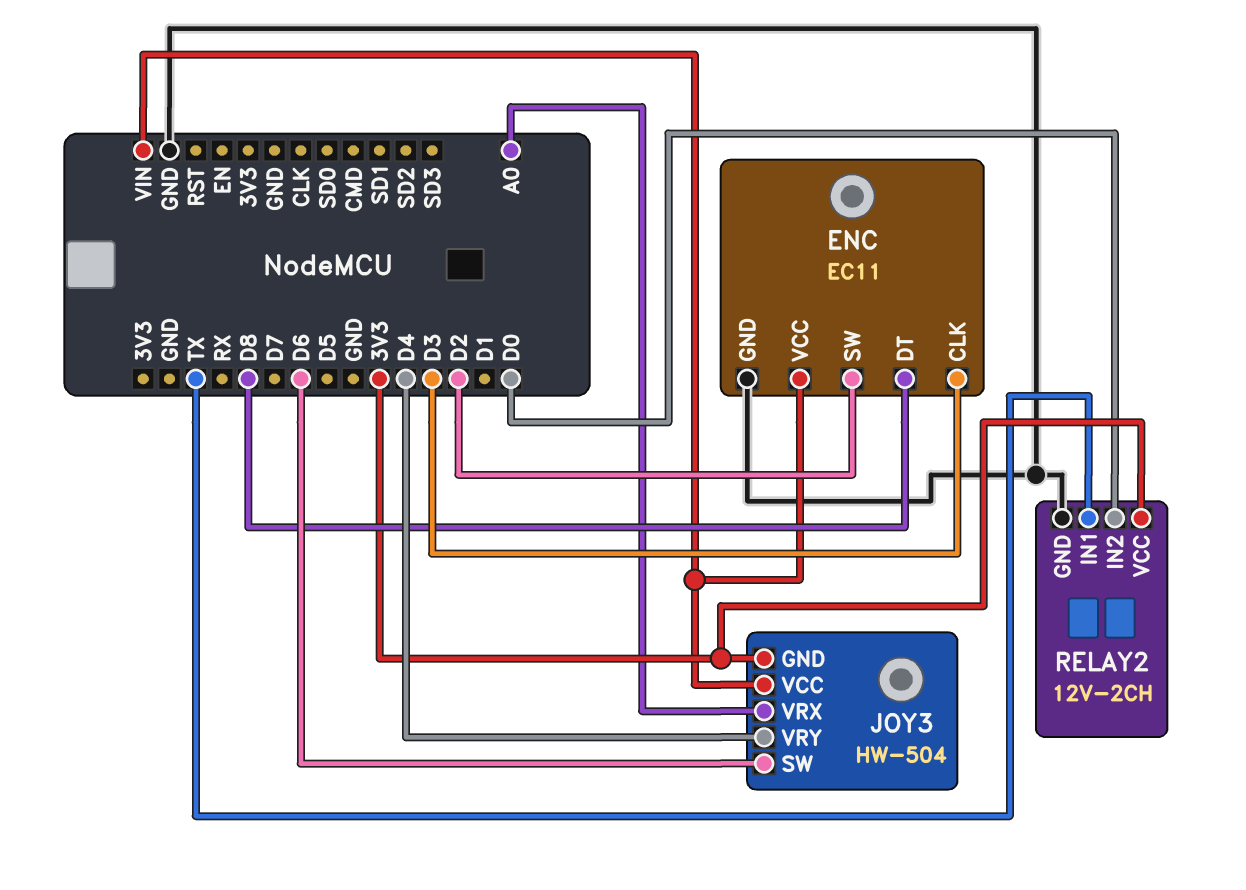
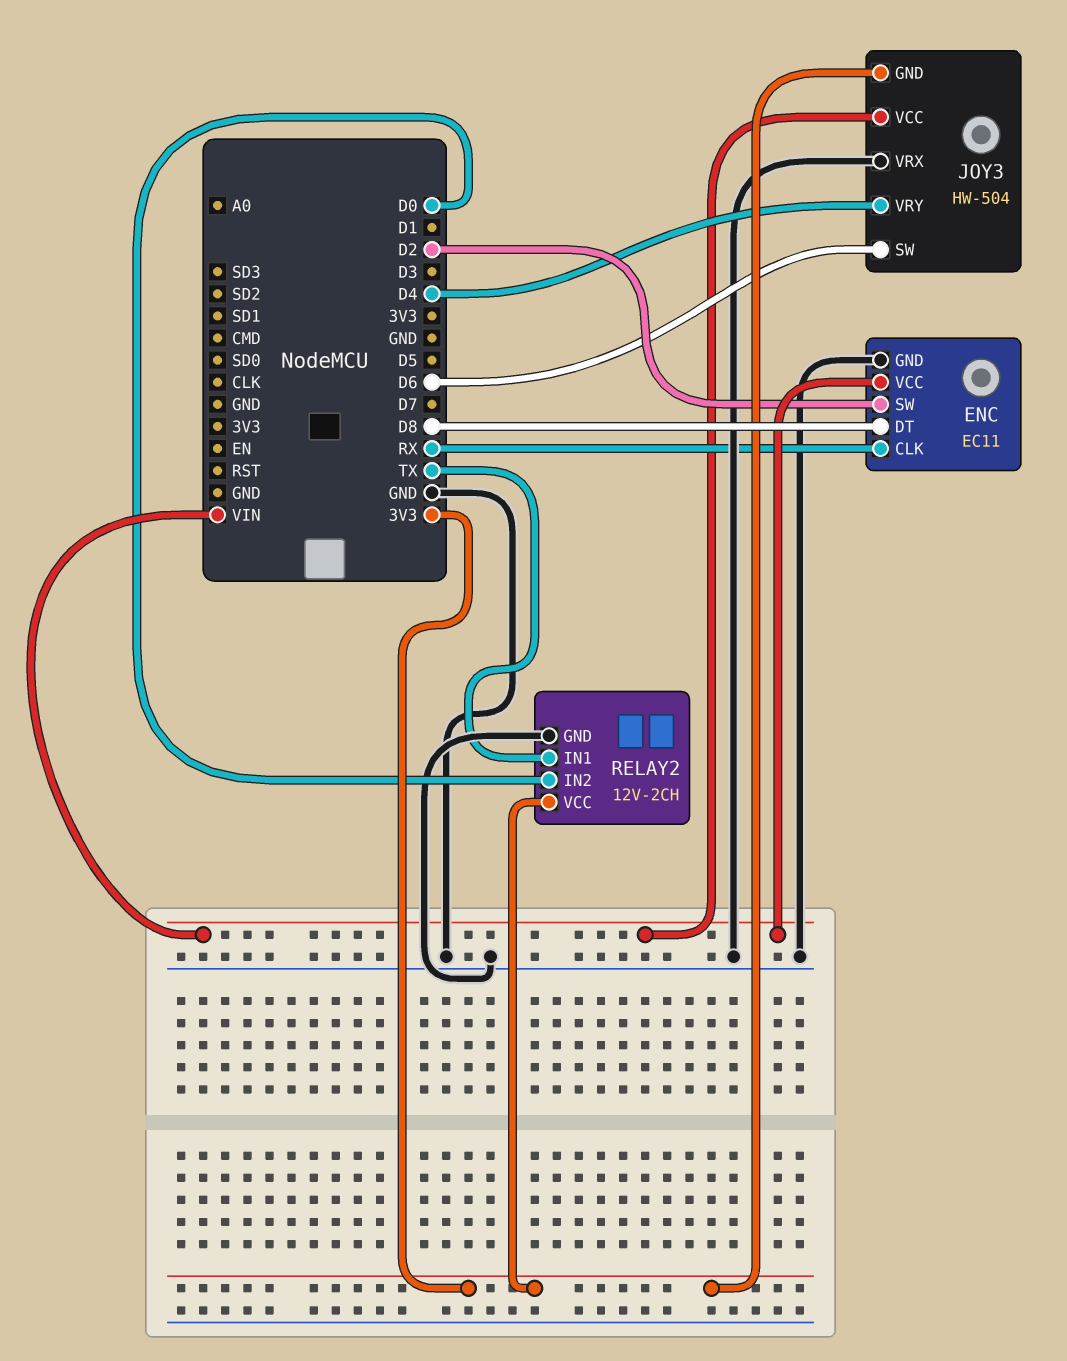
ENC pin CLK: D3 -> RX
JOY3 pin VRX: A0 -> GND

